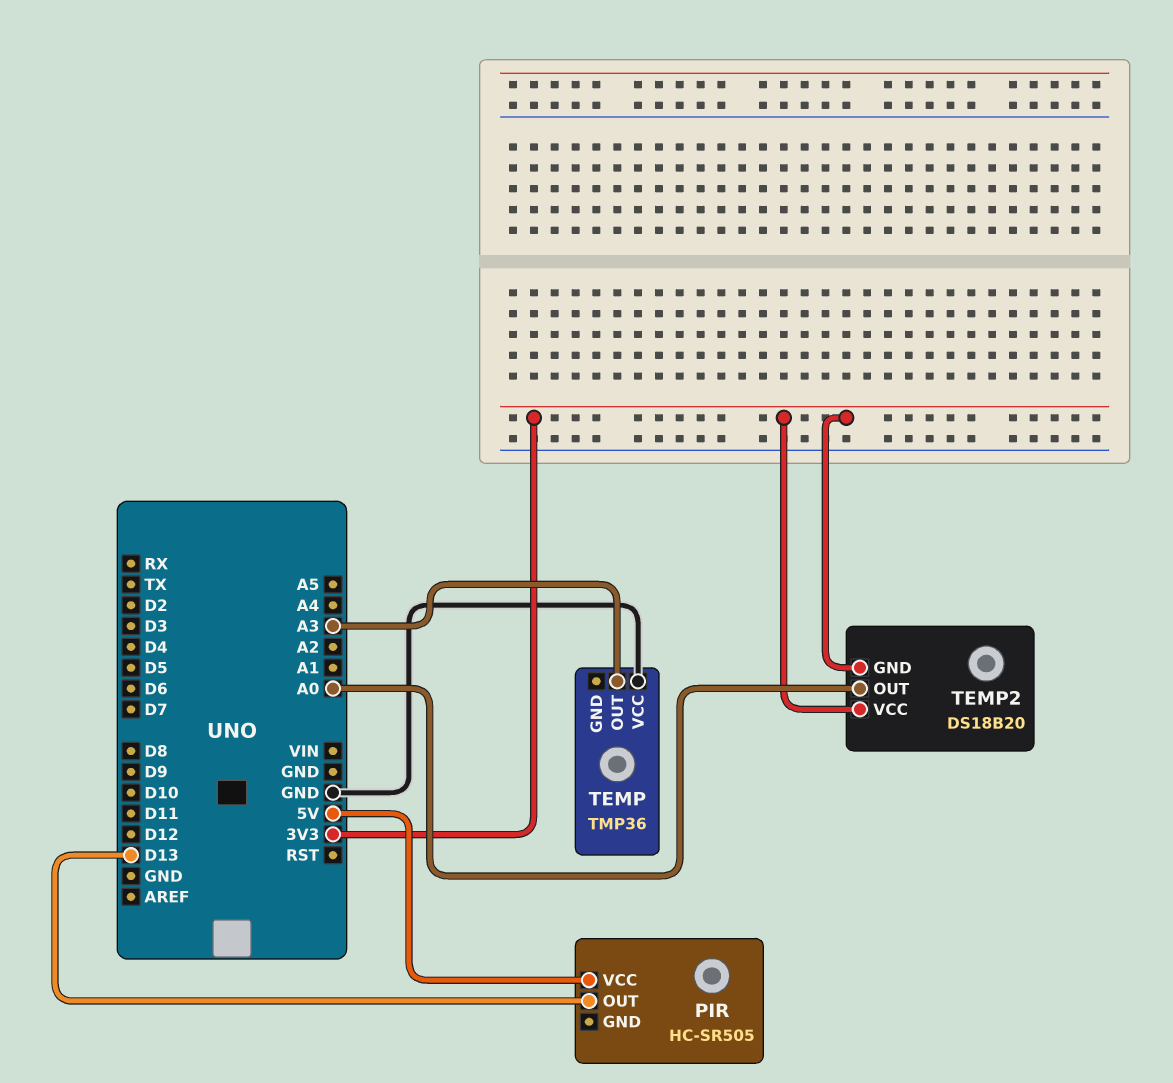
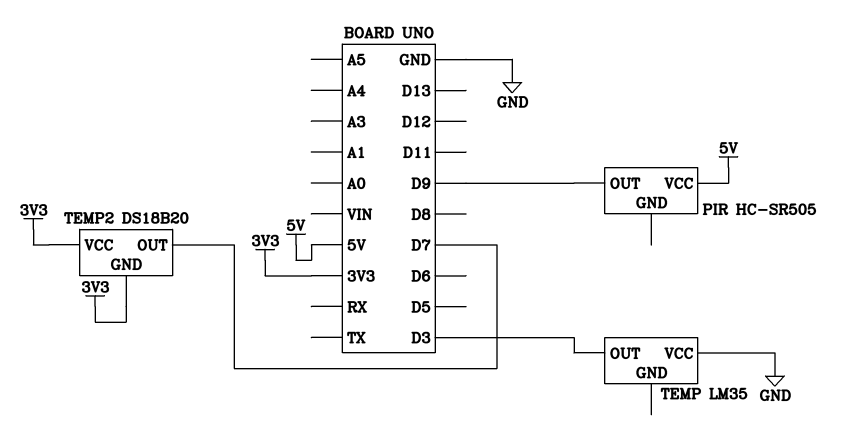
PIR pin OUT: D13 -> D9
TEMP: TMP36 -> LM35
TEMP pin OUT: A3 -> D3
TEMP2 pin OUT: A0 -> D7

